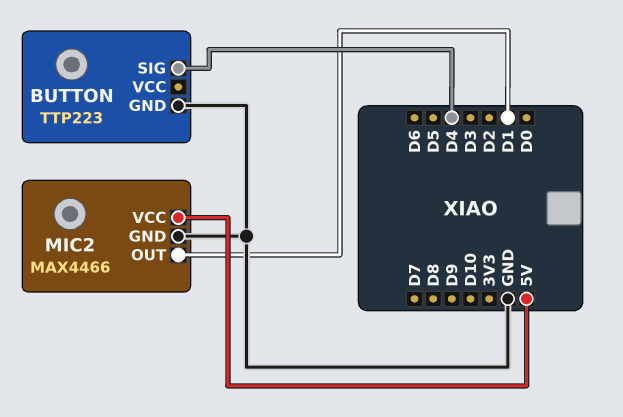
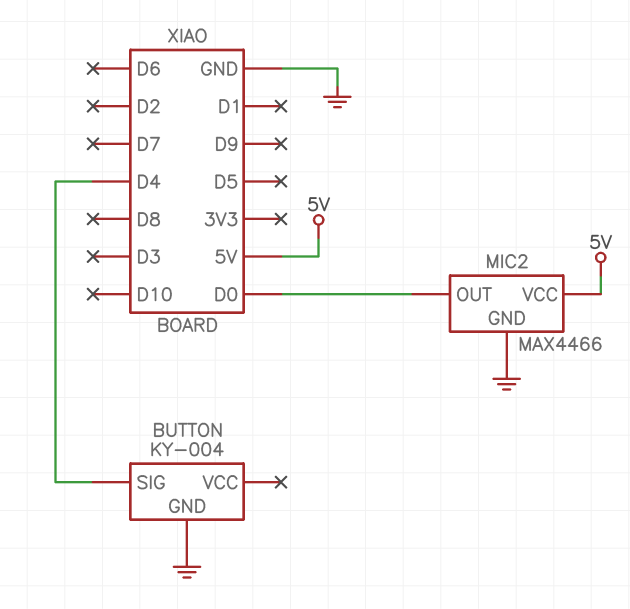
BUTTON: TTP223 -> KY-004
MIC2 pin OUT: D1 -> D0

